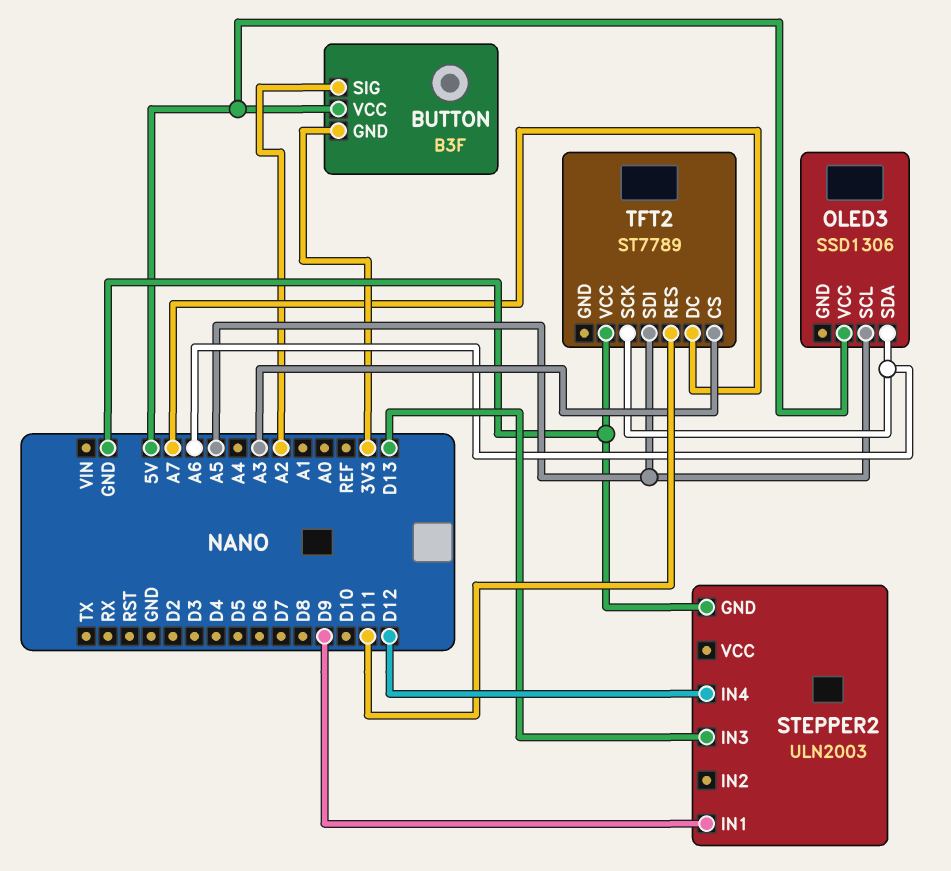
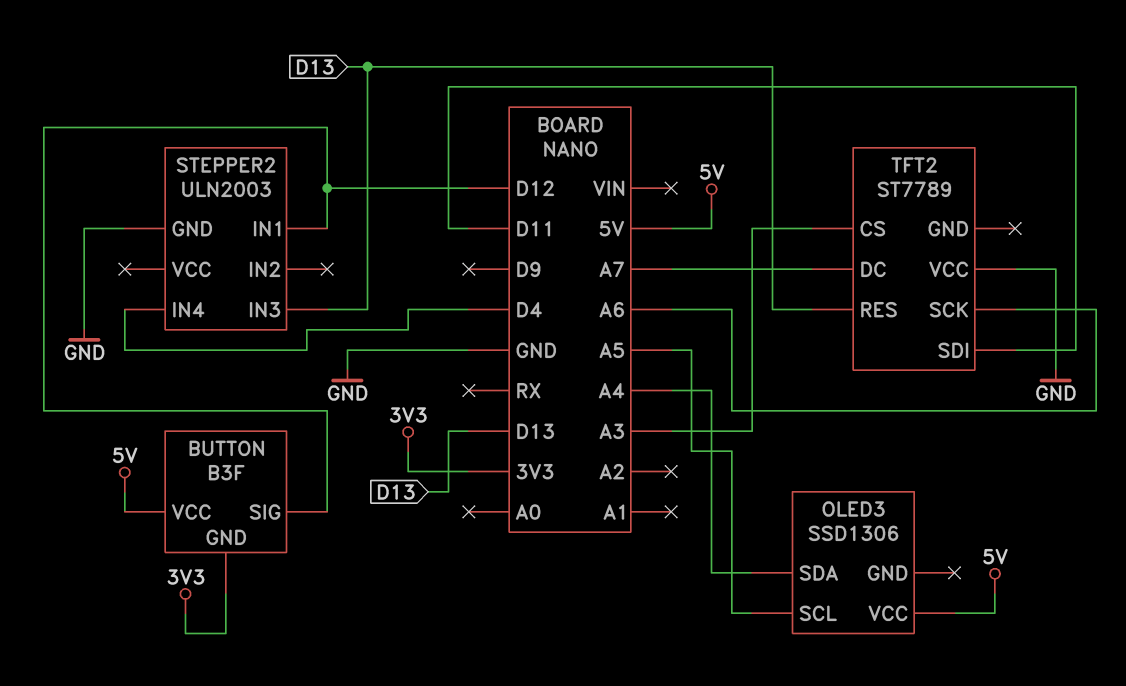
BUTTON pin SIG: A2 -> D12
OLED3 pin SDA: A6 -> A4
STEPPER2 pin IN1: D9 -> D12
STEPPER2 pin IN4: D12 -> D4
TFT2 pin RES: D11 -> D13
TFT2 pin SDI: A5 -> D11

